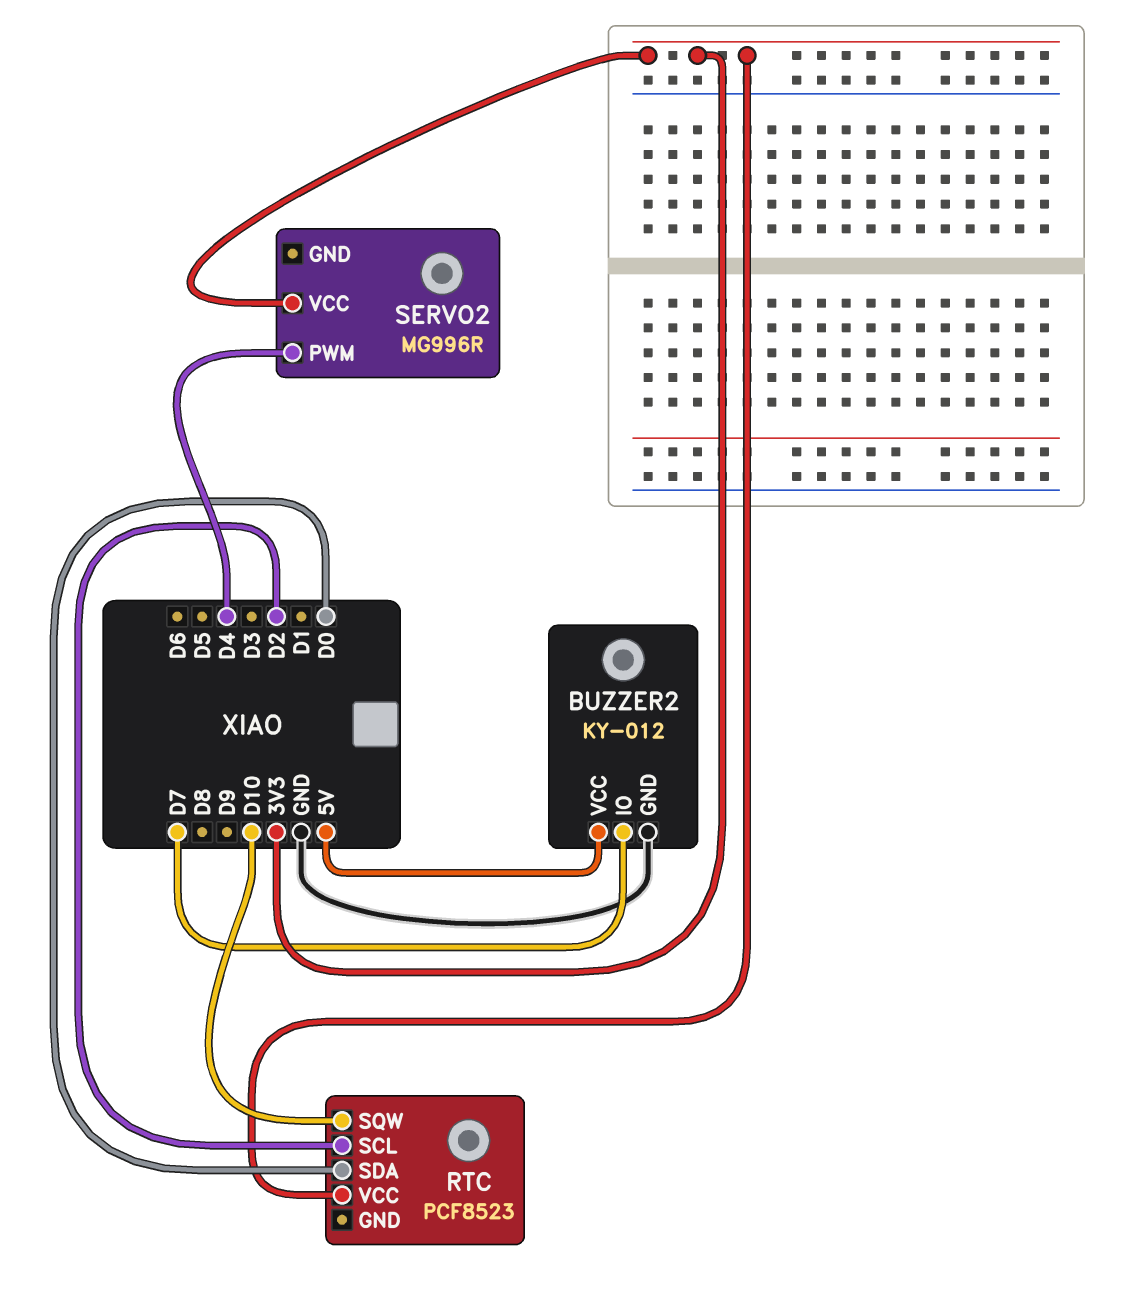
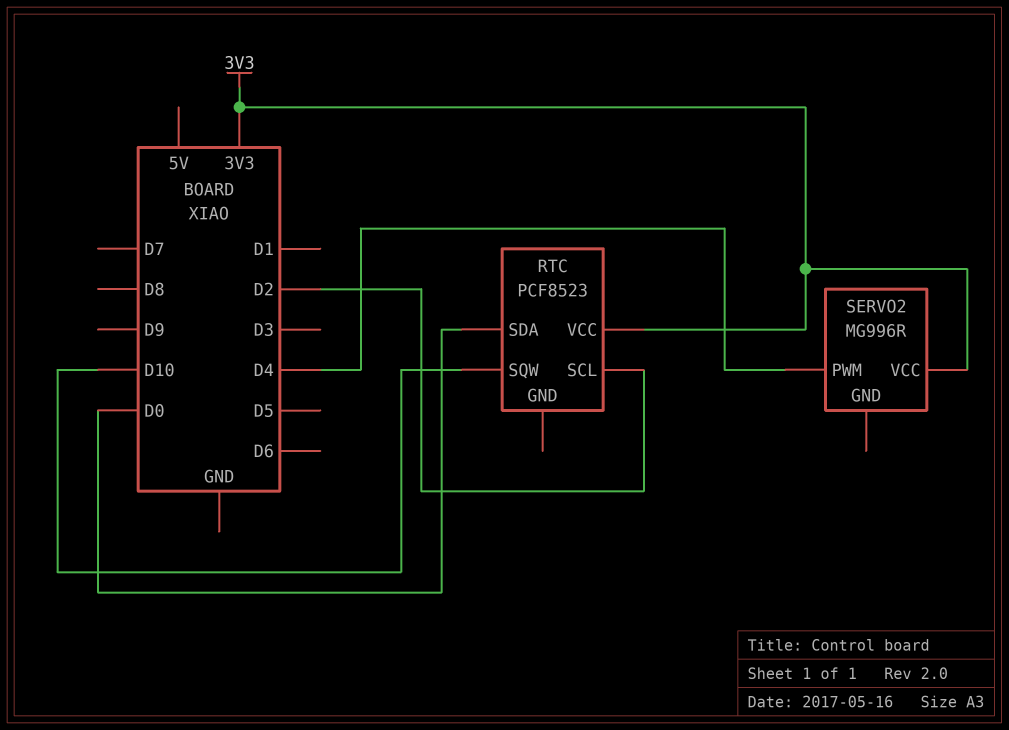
BUZZER2: KY-012 -> none
BUZZER2 pin GND: GND -> none
BUZZER2 pin IO: D7 -> none
BUZZER2 pin VCC: 5V -> none

